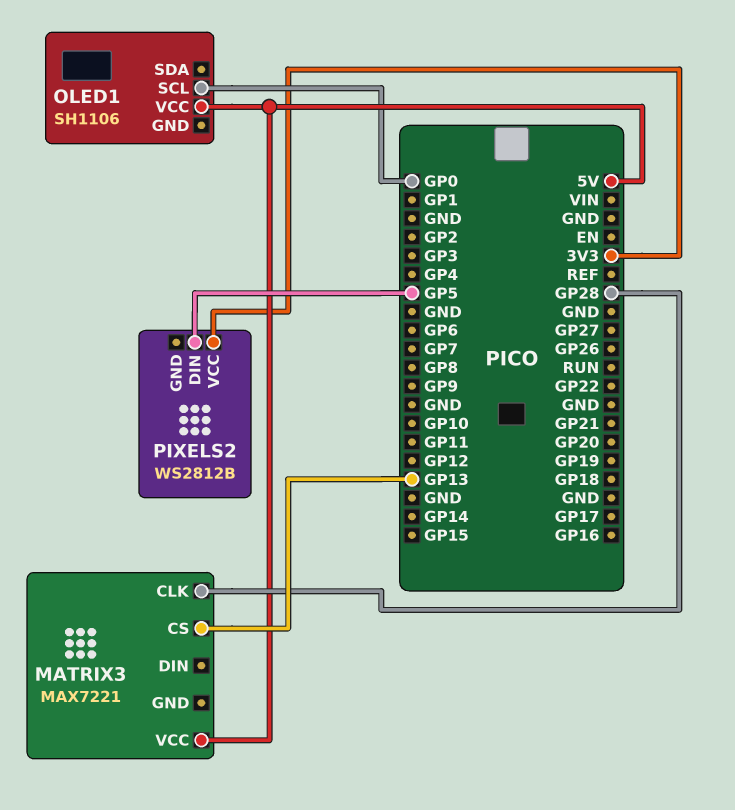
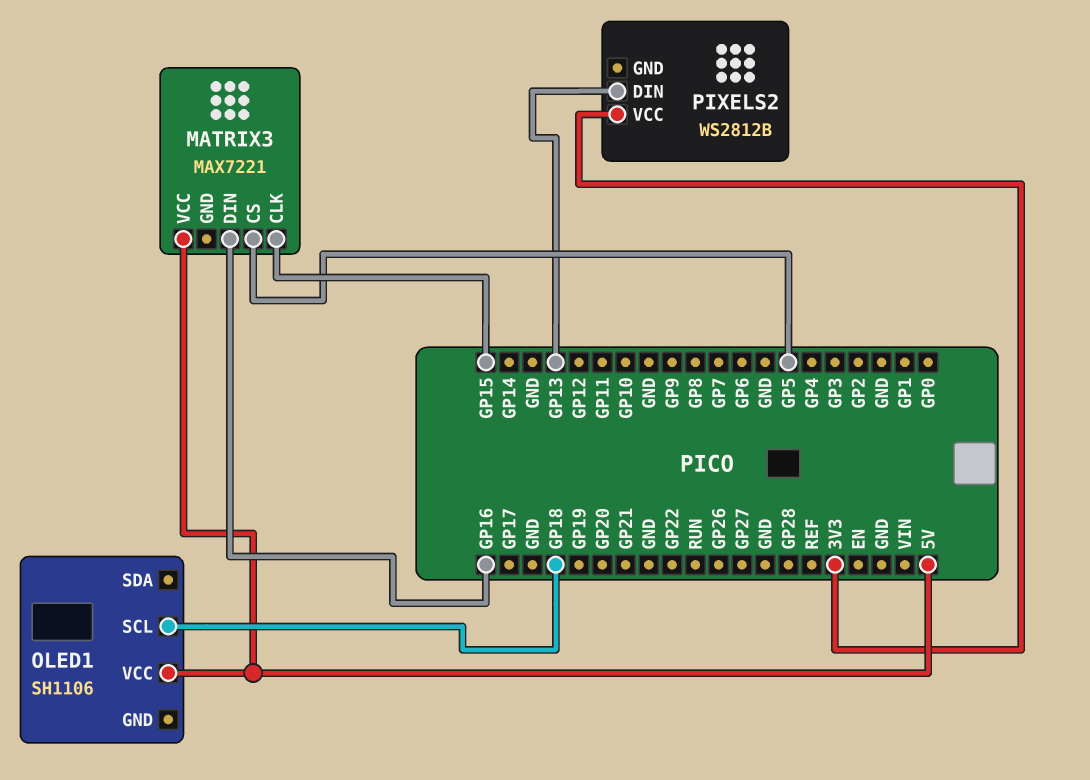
MATRIX3 pin CLK: GP28 -> GP15
MATRIX3 pin CS: GP13 -> GP5
MATRIX3 pin DIN: none -> GP16
OLED1 pin SCL: GP0 -> GP18
PIXELS2 pin DIN: GP5 -> GP13

